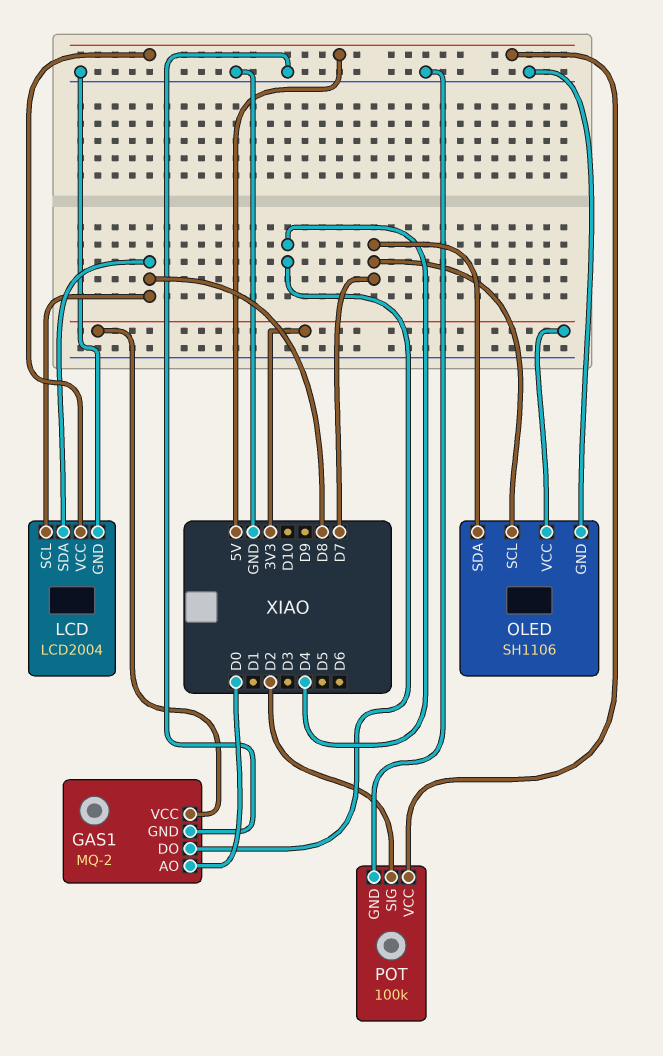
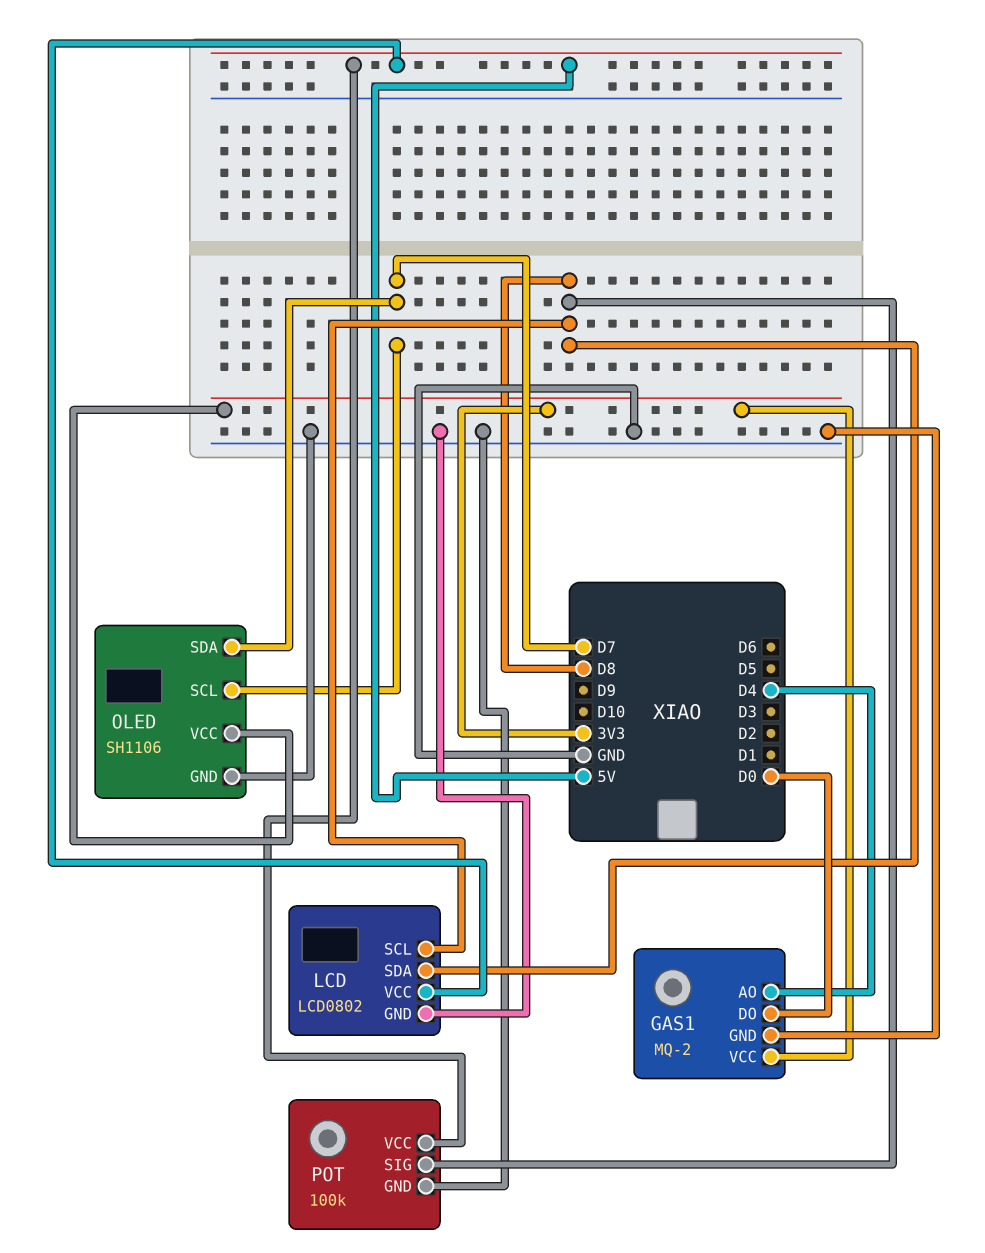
GAS1 pin AO: D0 -> D4
GAS1 pin DO: D4 -> D0
LCD: LCD2004 -> LCD0802
POT pin SIG: D2 -> D8

